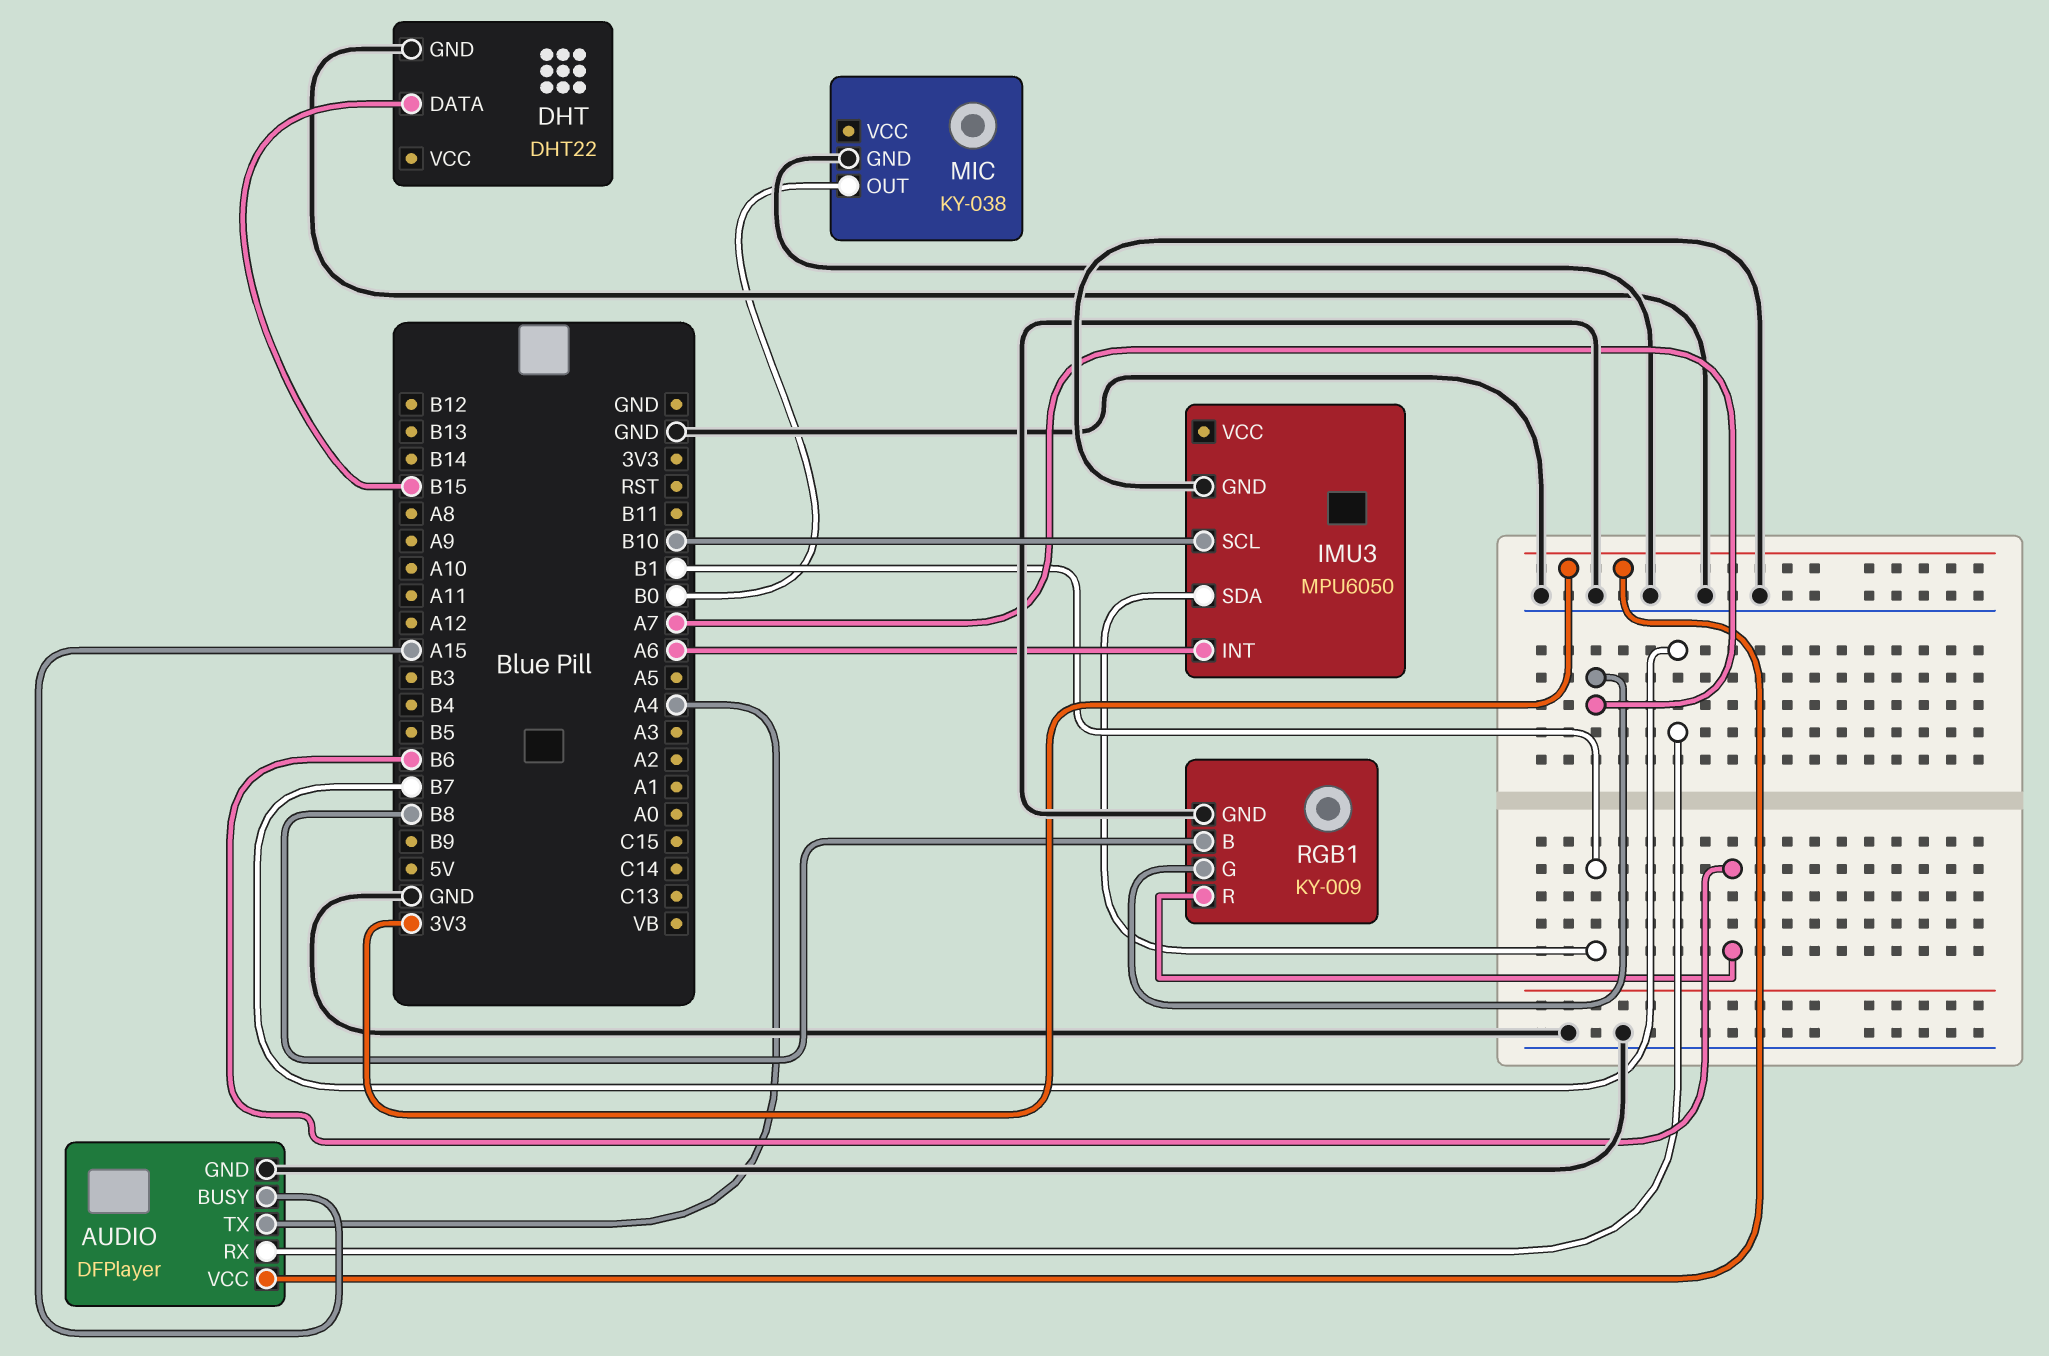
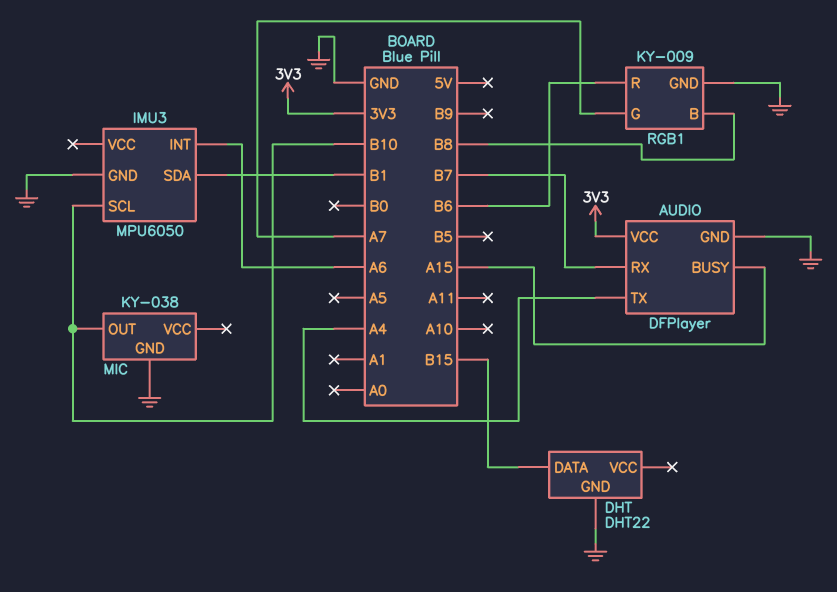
MIC pin OUT: B0 -> B10

